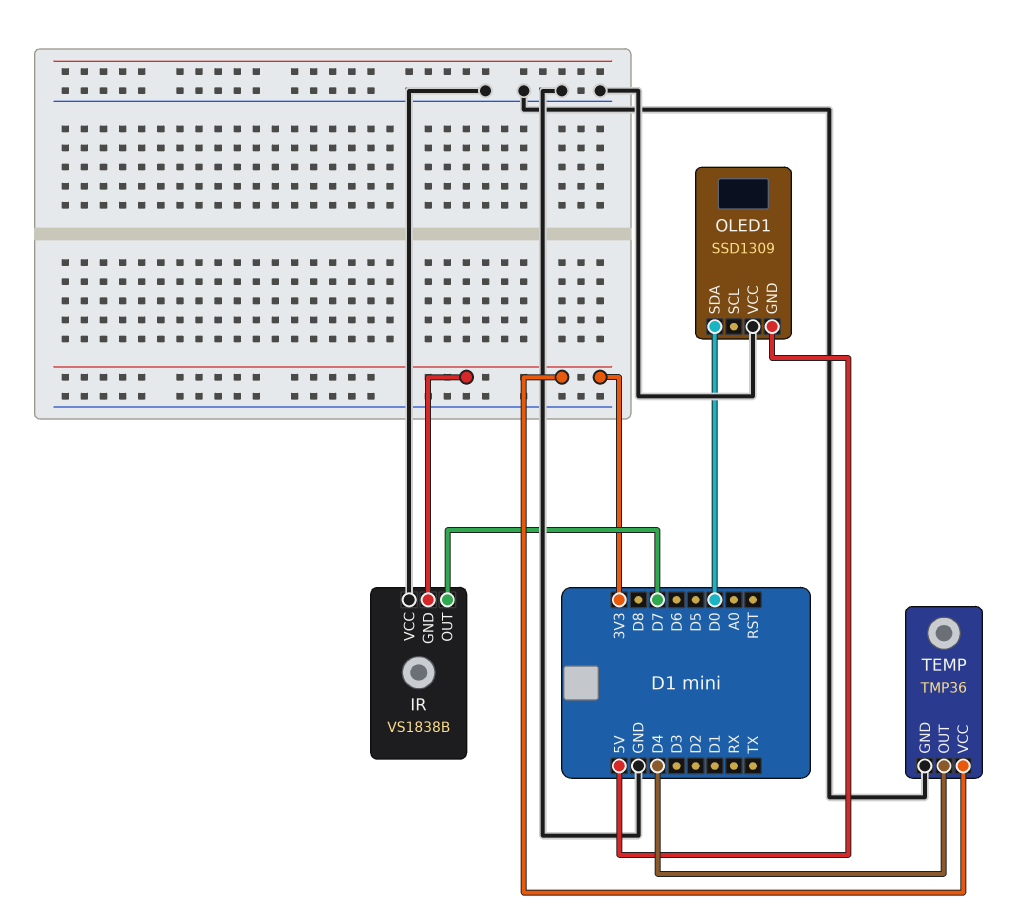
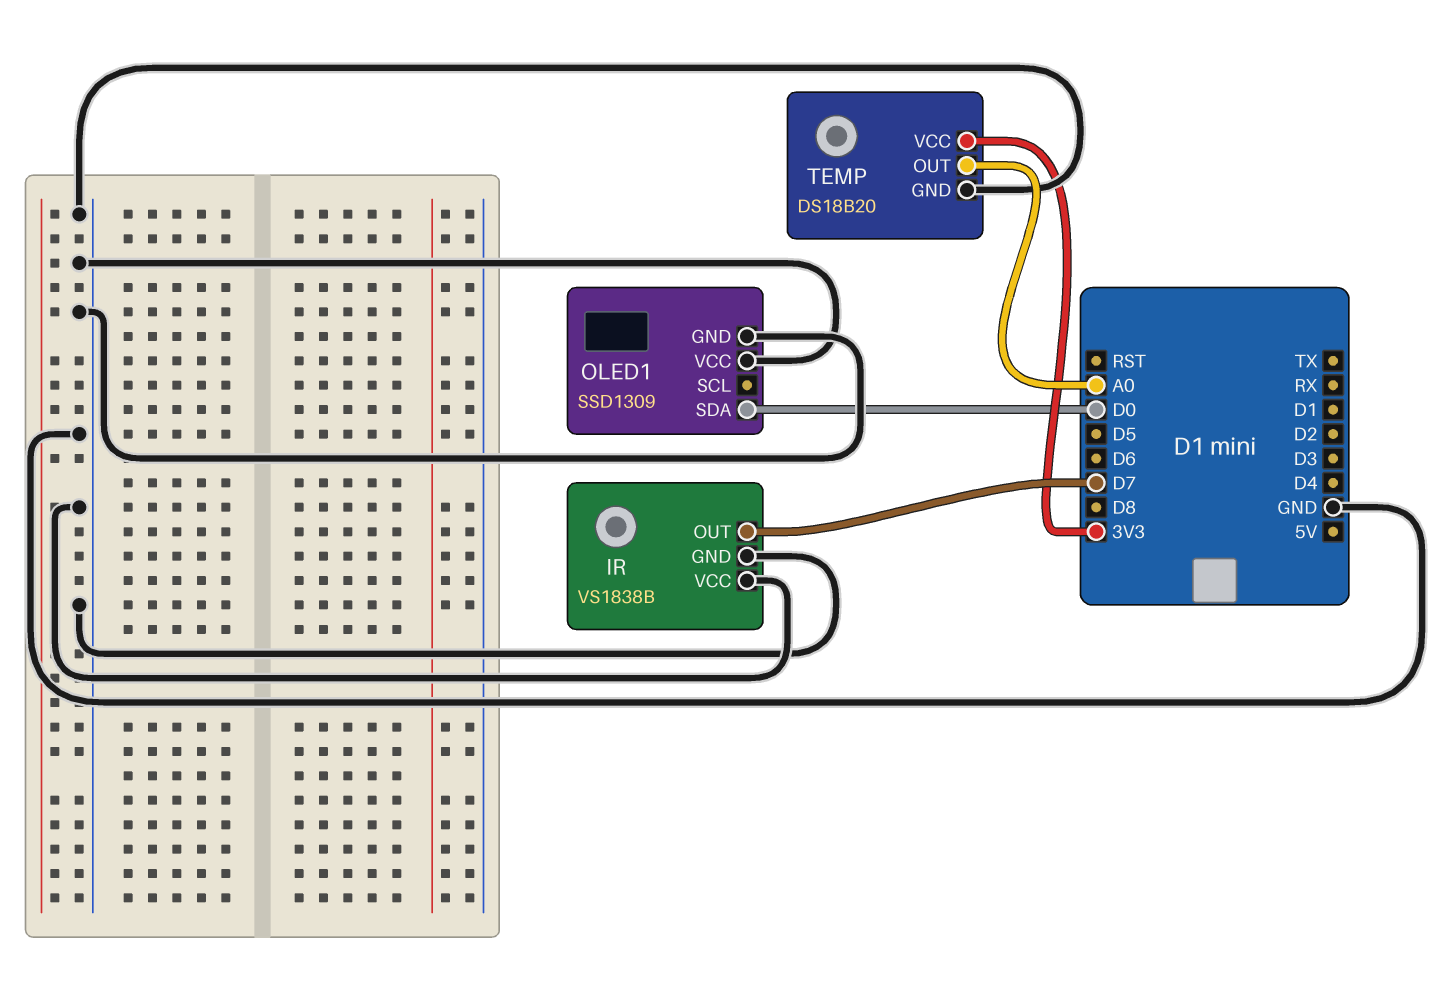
IR pin GND: 3V3 -> GND
OLED1 pin GND: 5V -> GND
TEMP: TMP36 -> DS18B20
TEMP pin OUT: D4 -> A0

